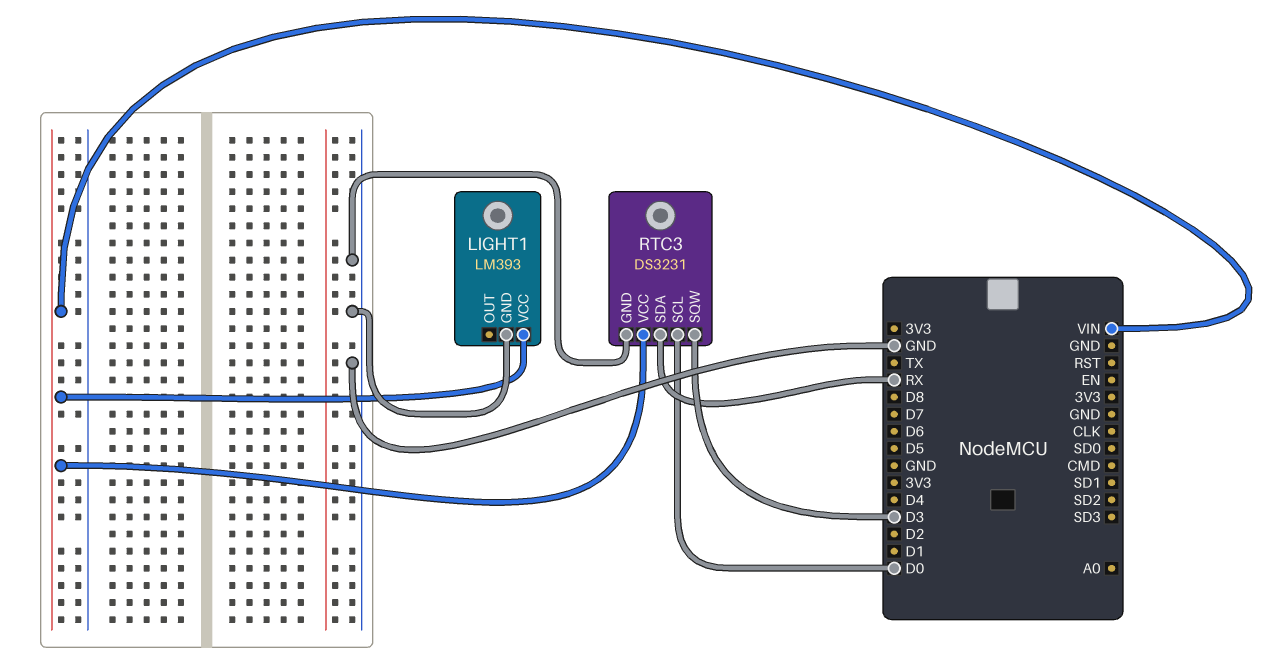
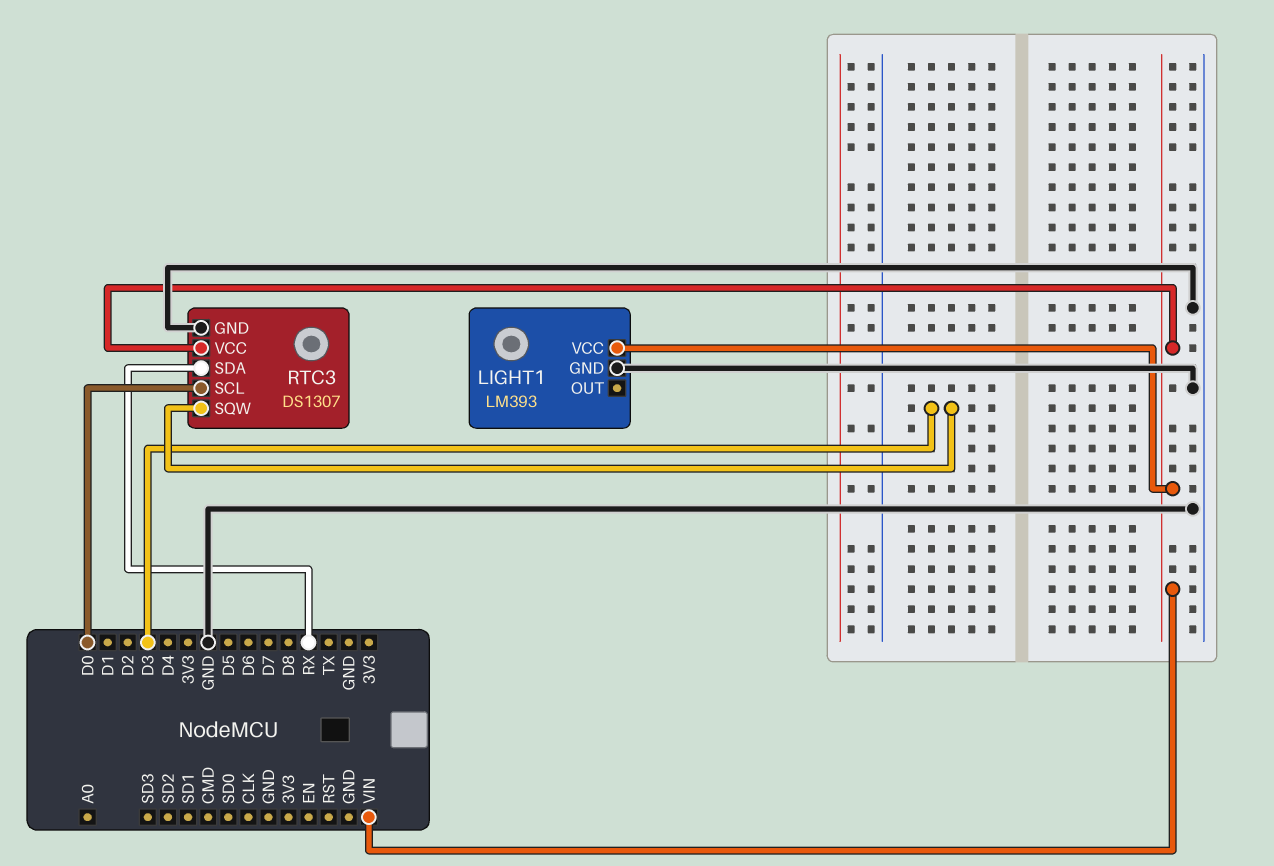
RTC3: DS3231 -> DS1307

